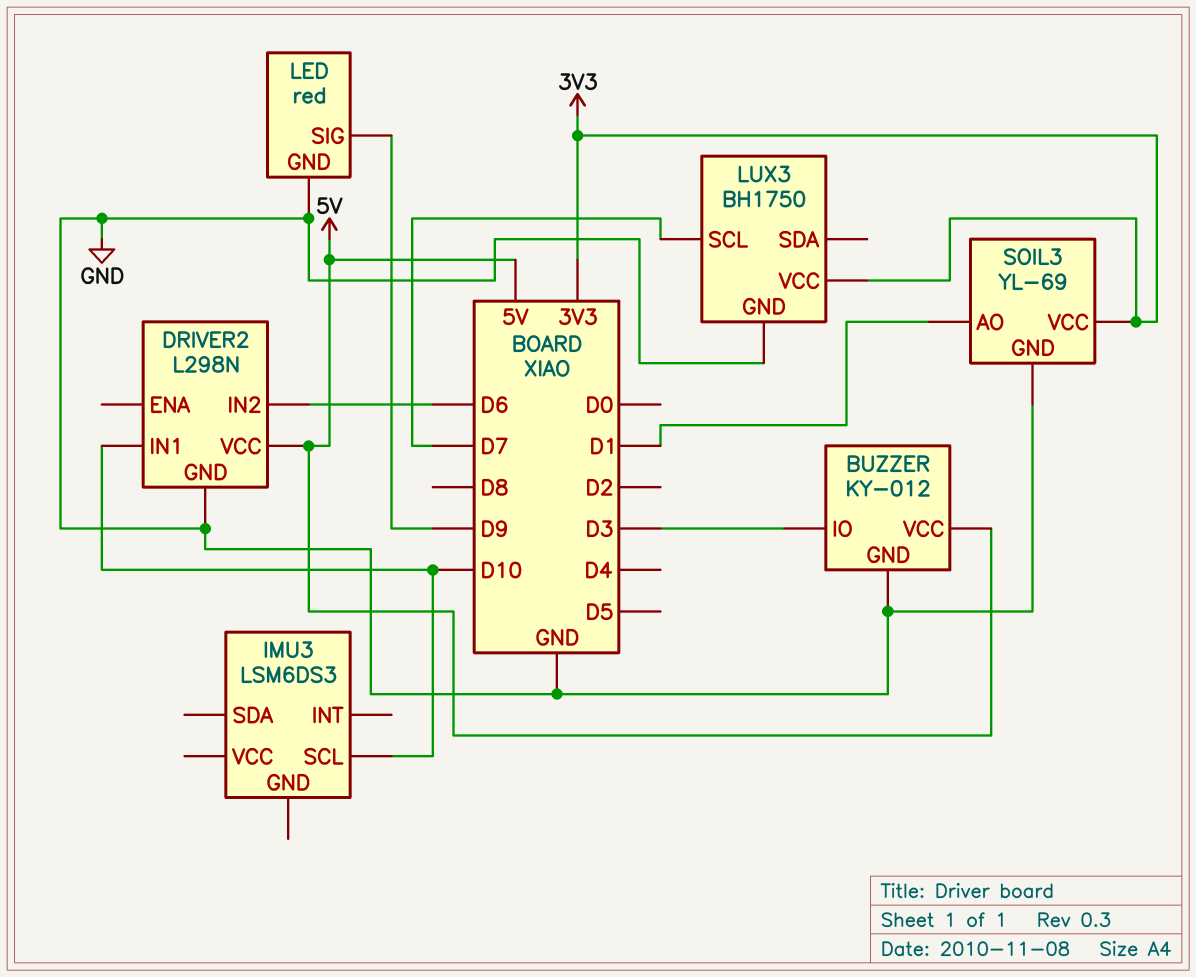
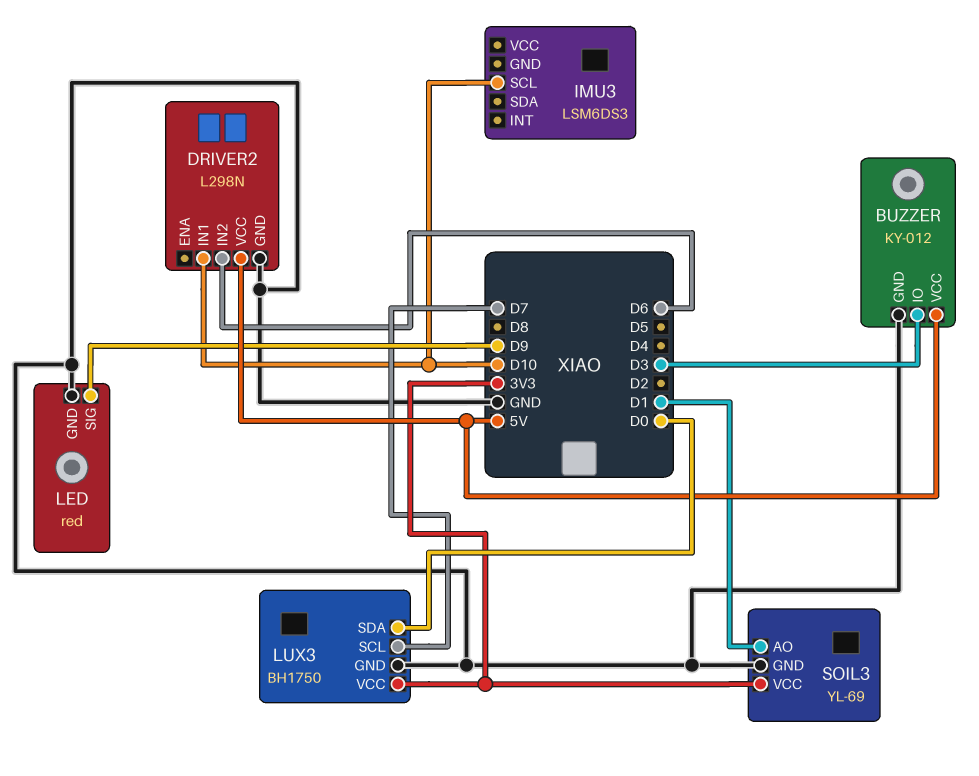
LUX3 pin SDA: none -> D0

